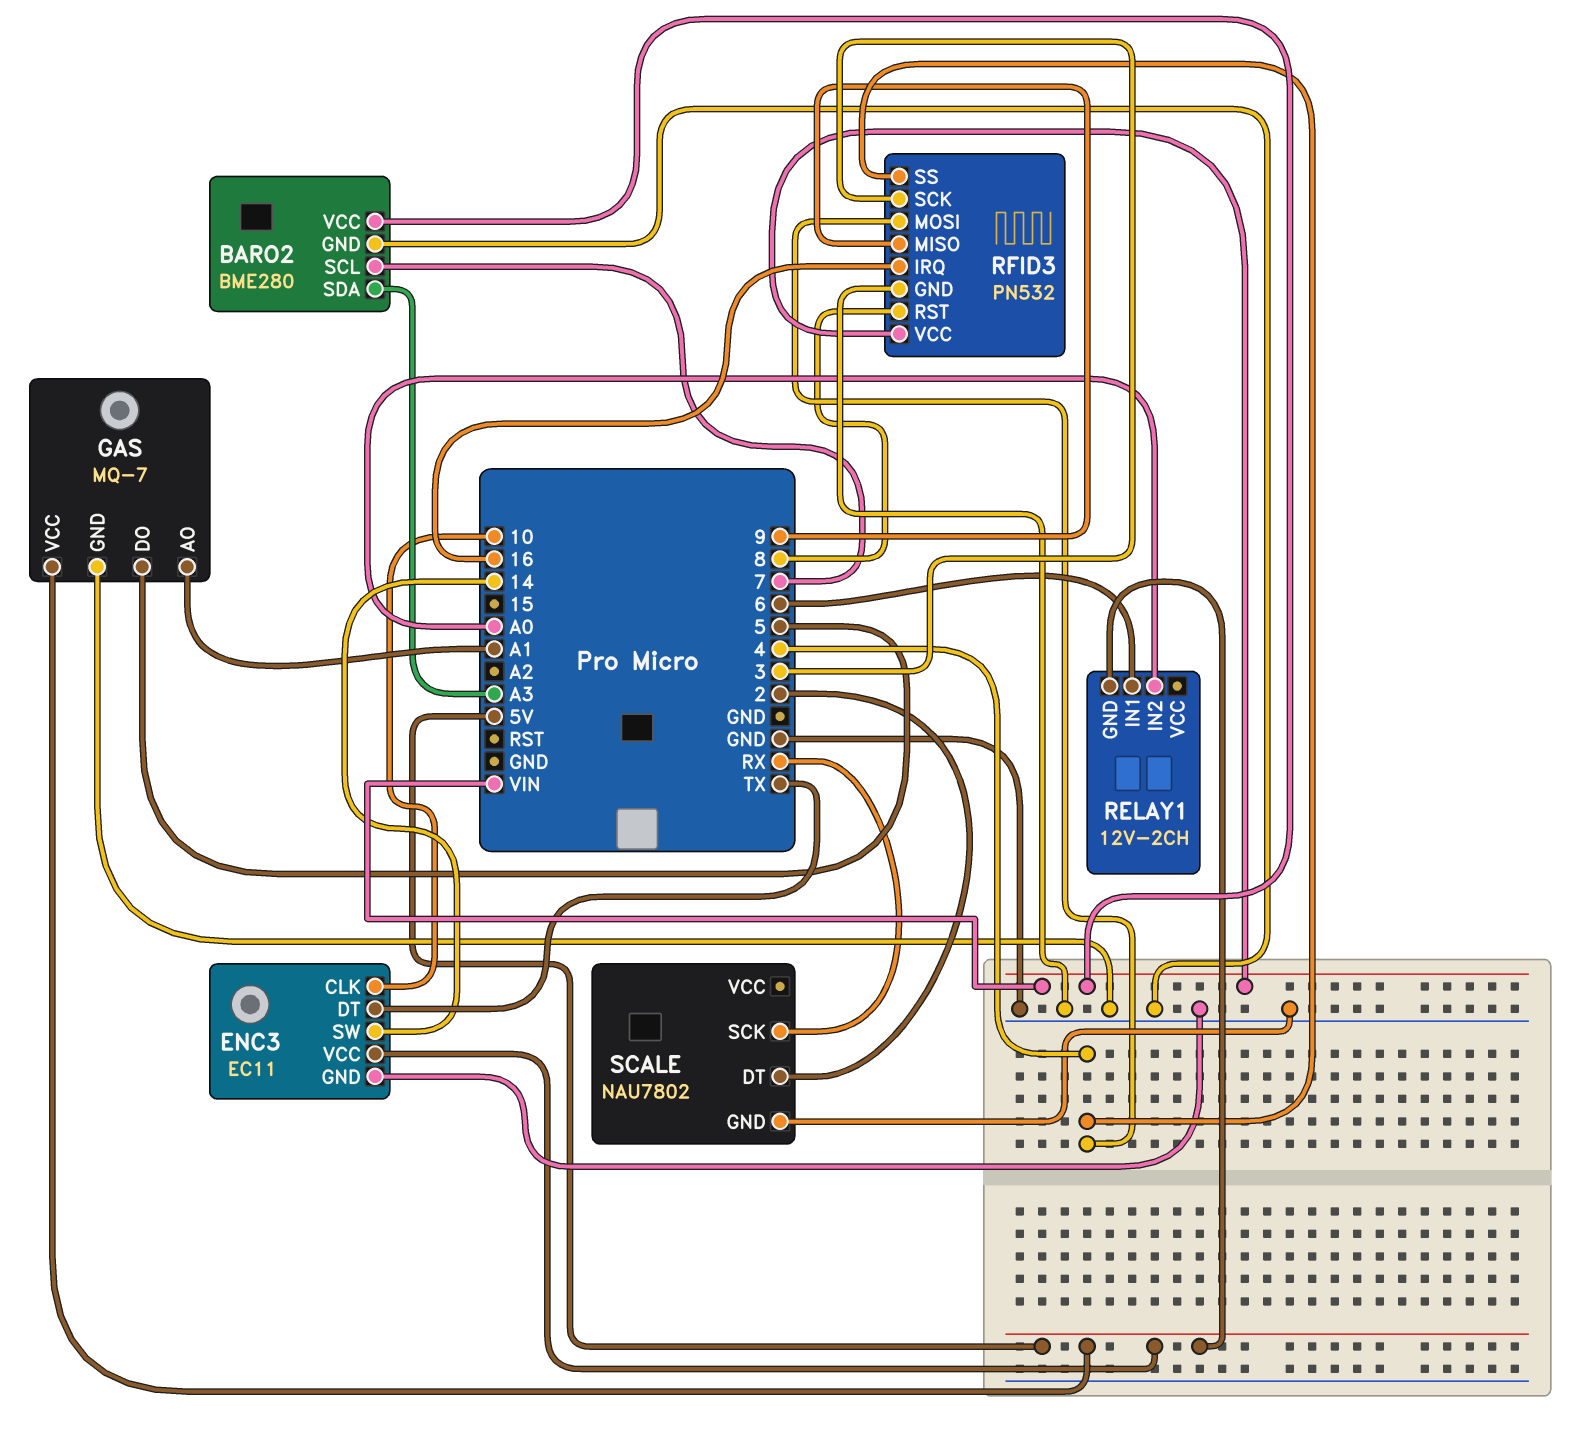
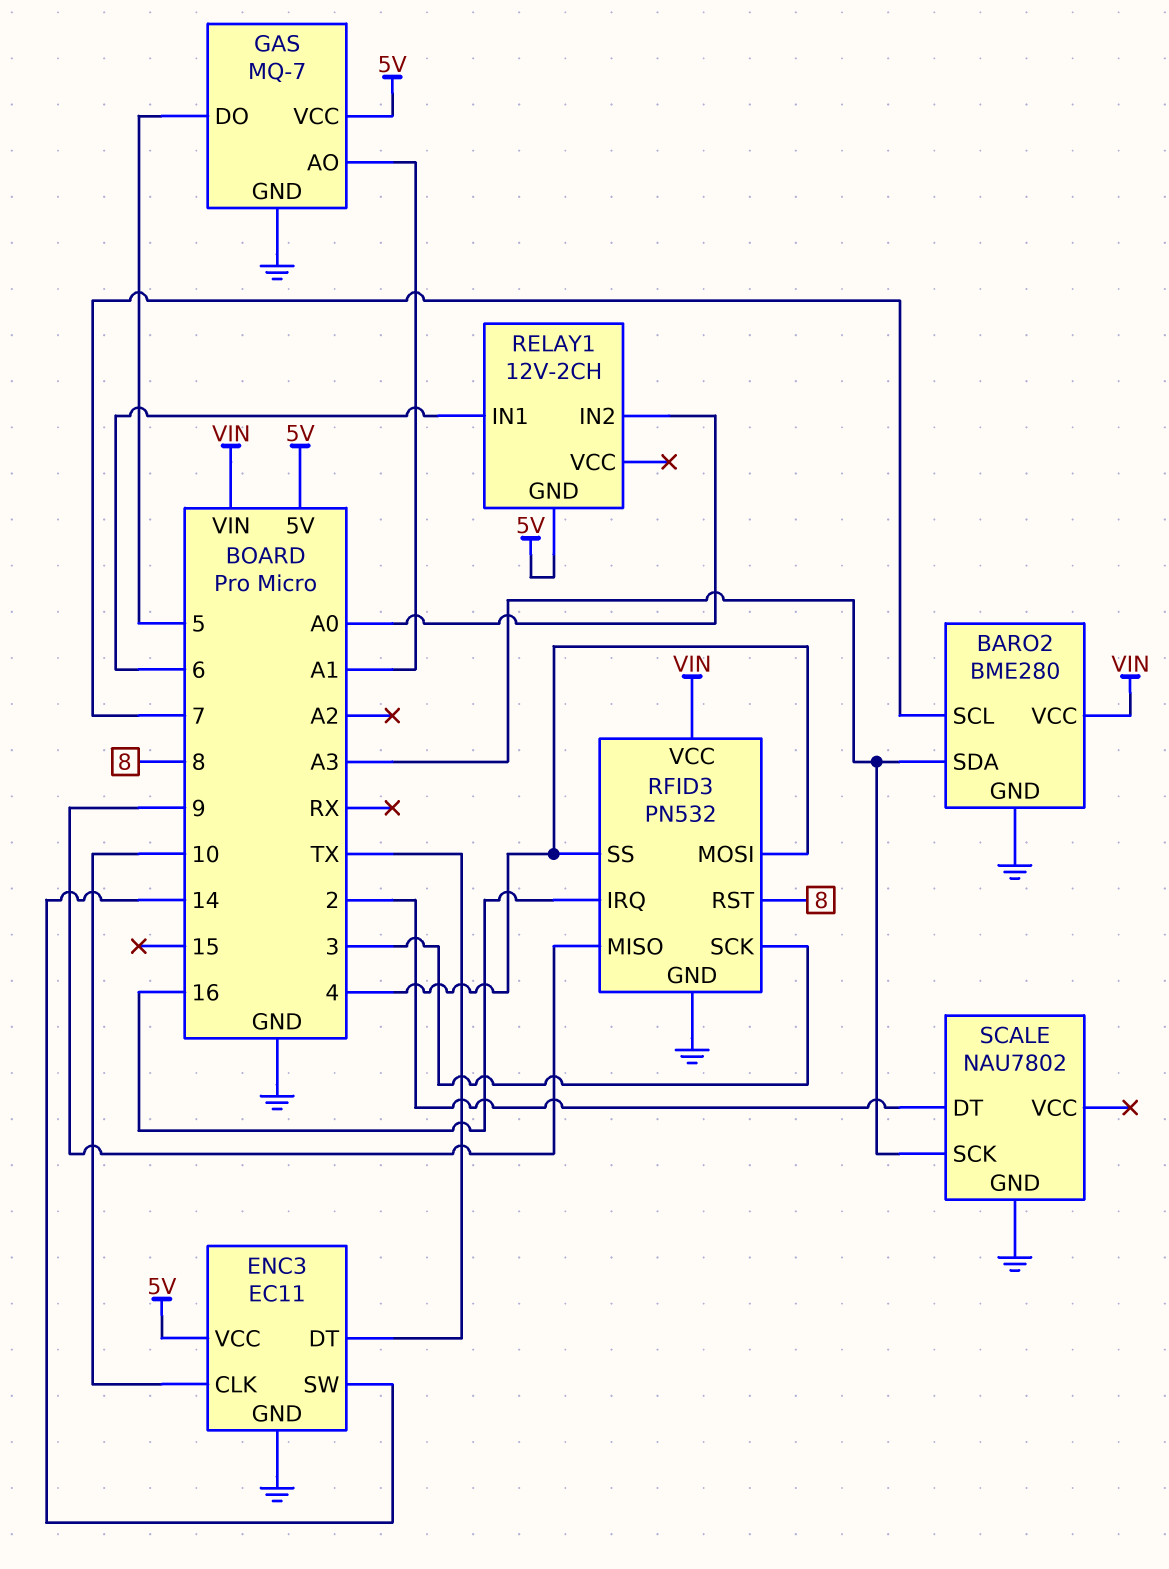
SCALE pin SCK: RX -> A3

